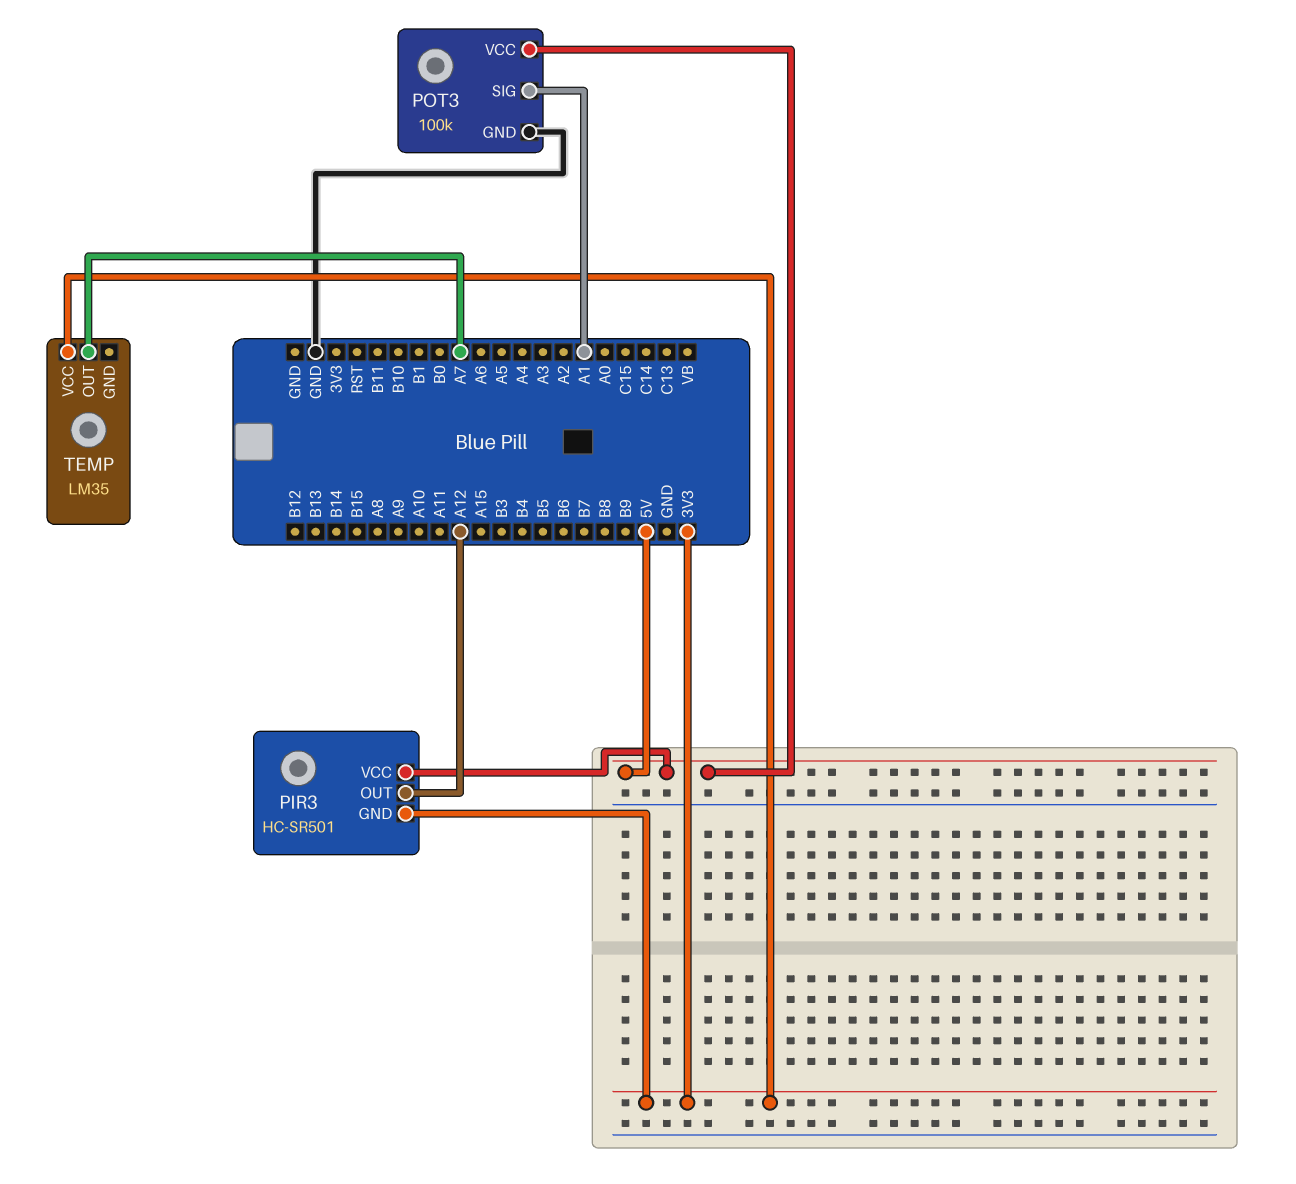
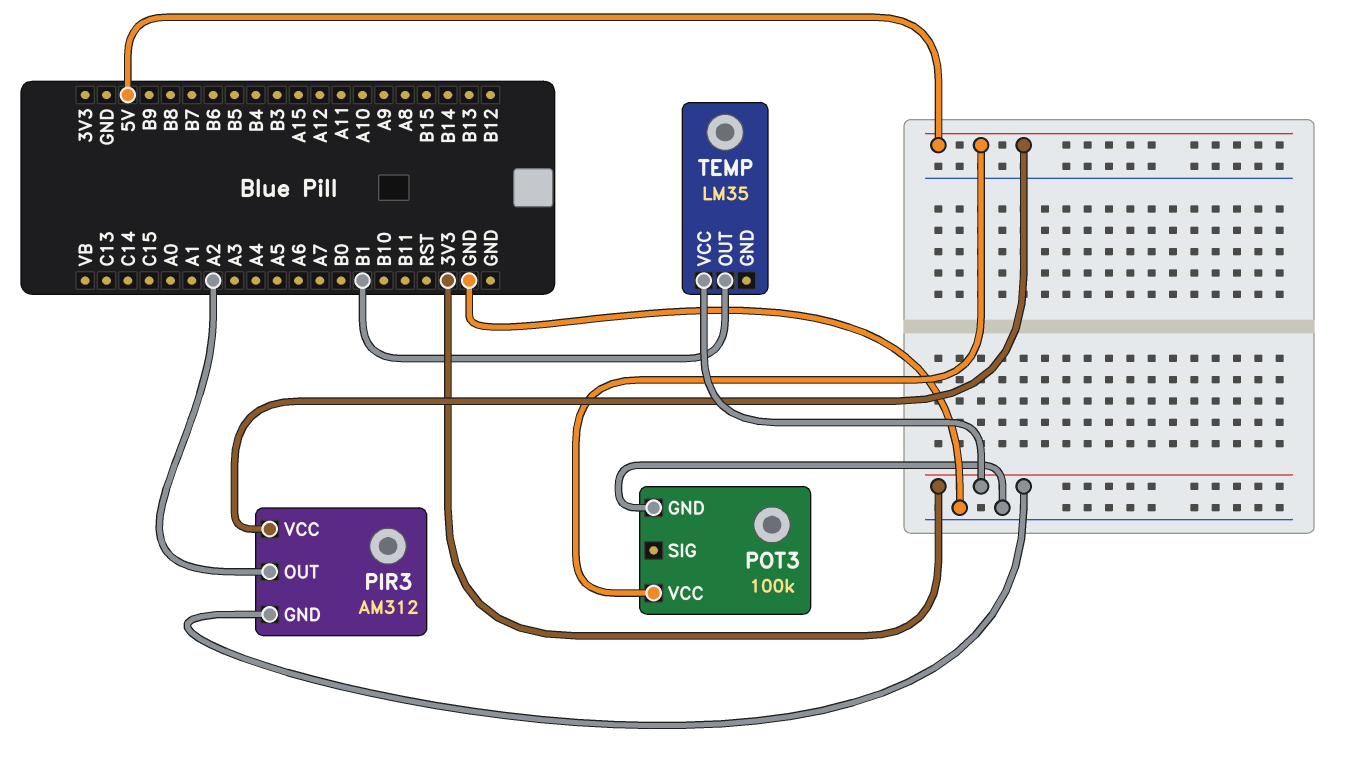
PIR3: HC-SR501 -> AM312
PIR3 pin OUT: A12 -> A2
POT3 pin SIG: A1 -> none
TEMP pin OUT: A7 -> B1

